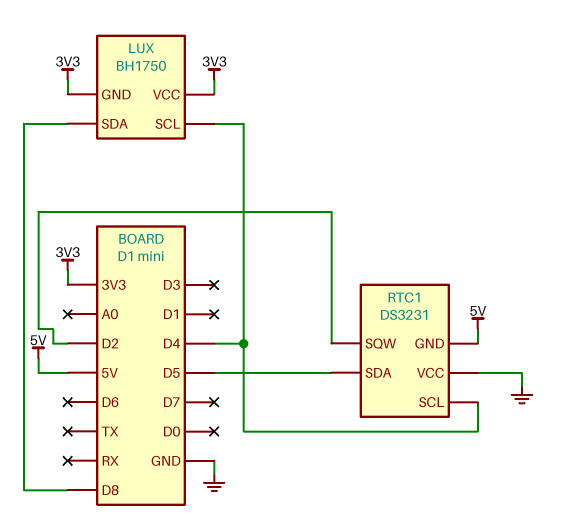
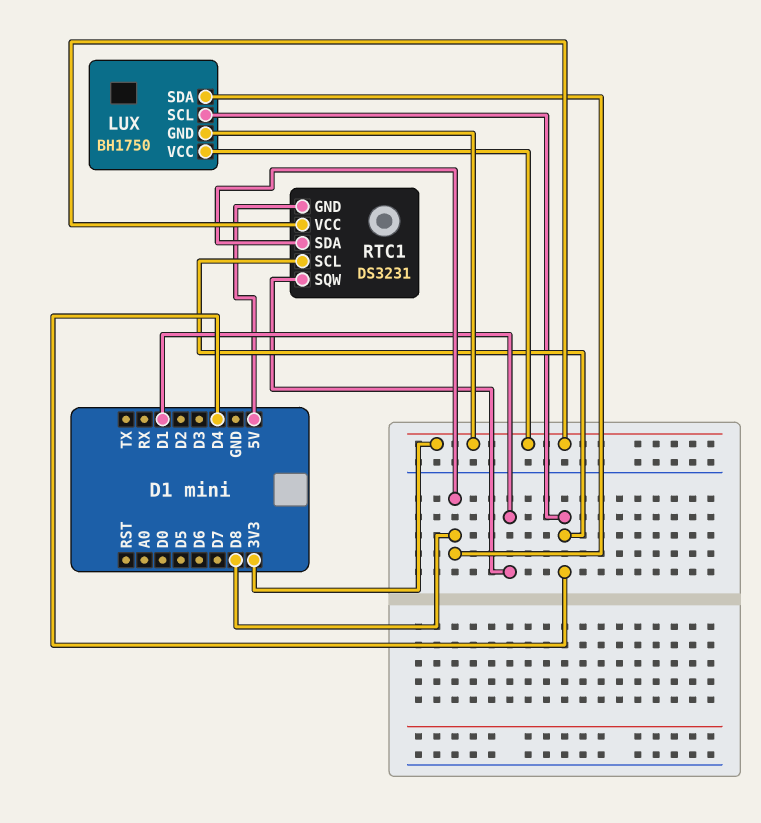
RTC1 pin SDA: D5 -> D8
RTC1 pin SQW: D2 -> D1
RTC1 pin VCC: GND -> 3V3

